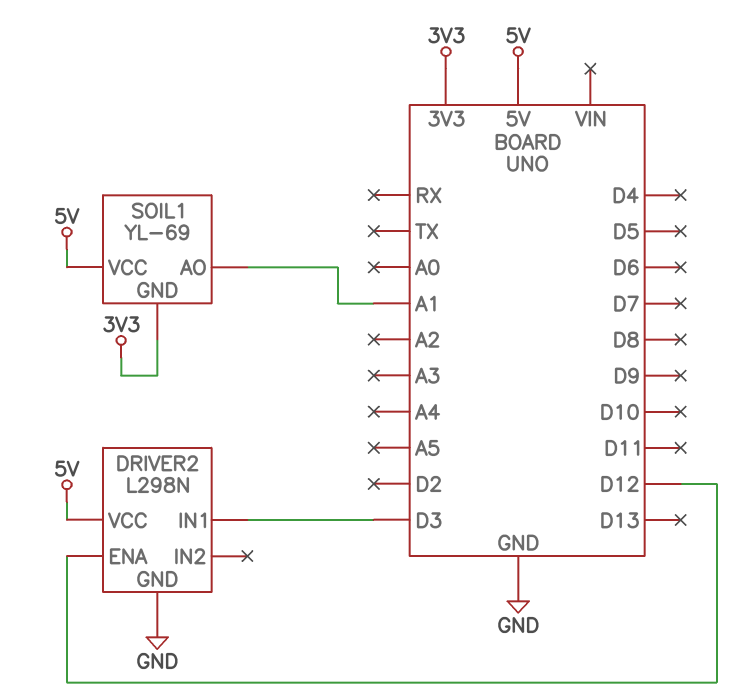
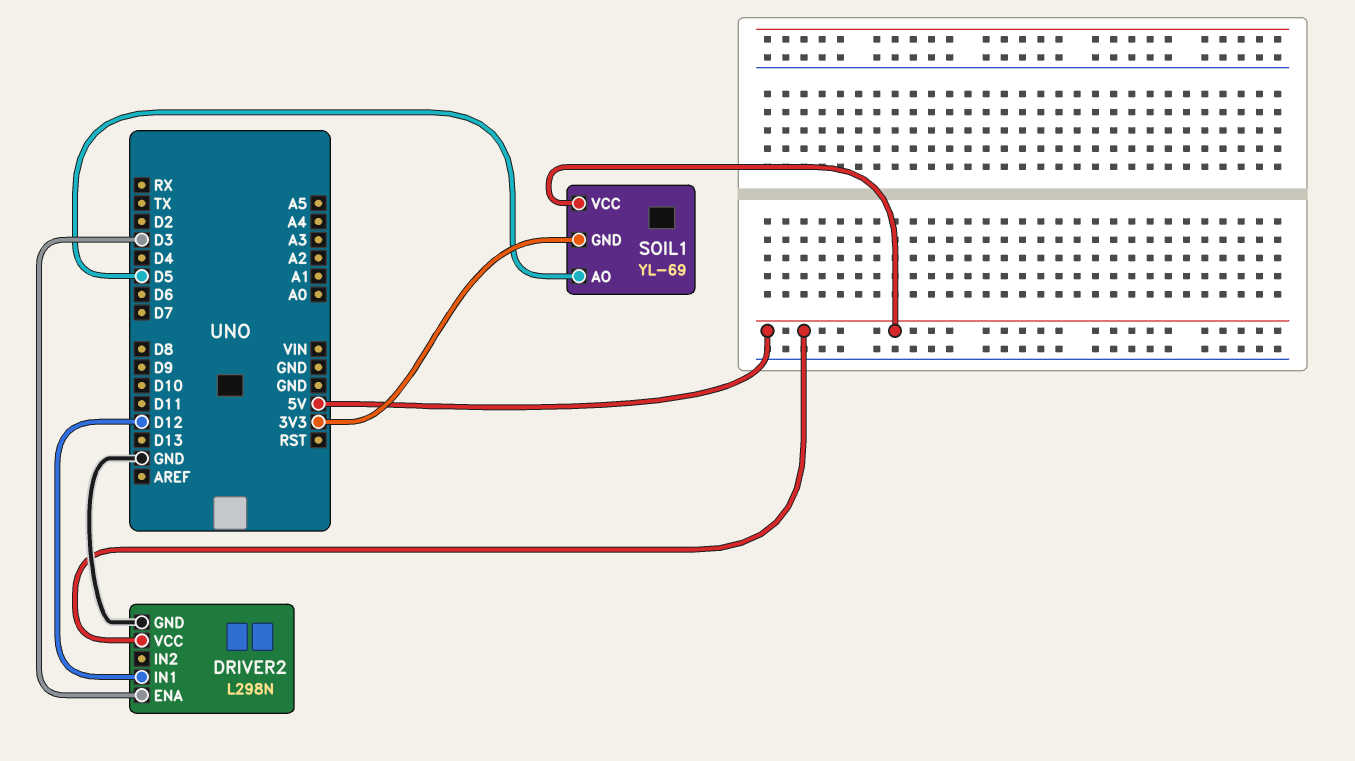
DRIVER2 pin ENA: D12 -> D3
DRIVER2 pin IN1: D3 -> D12
SOIL1 pin AO: A1 -> D5

